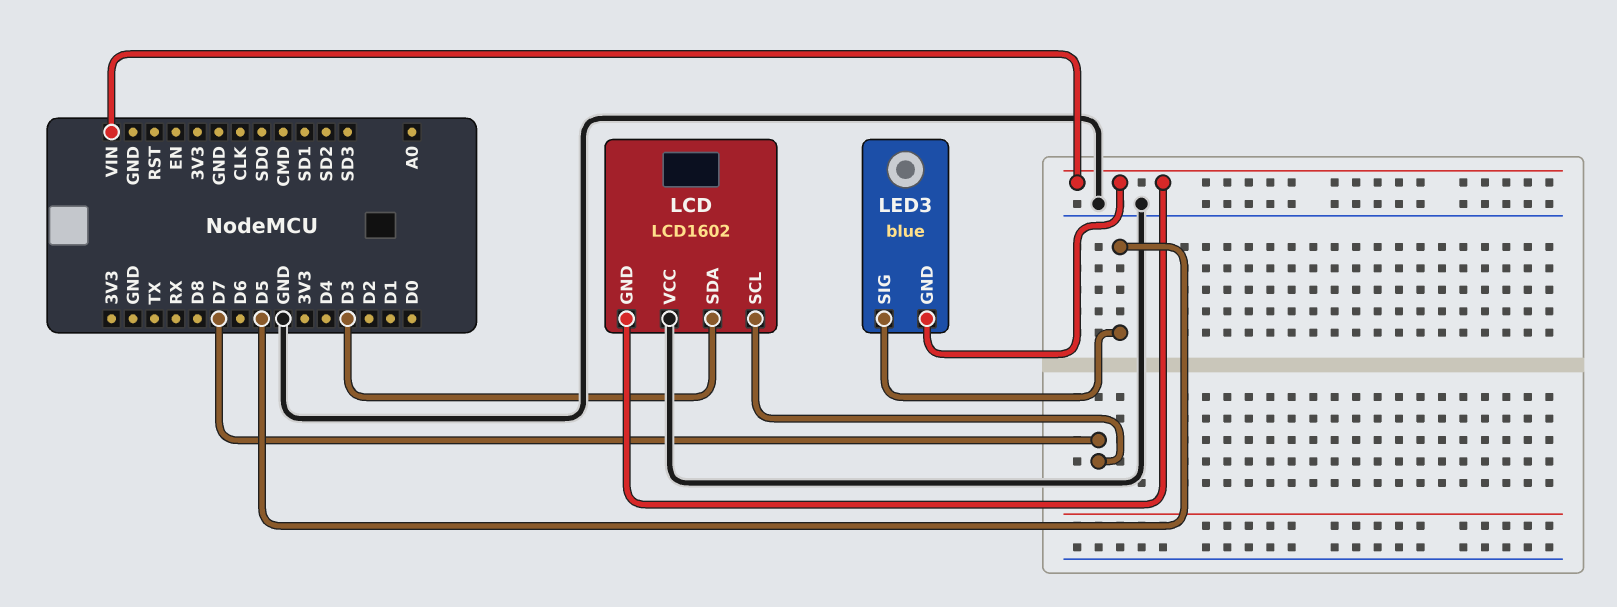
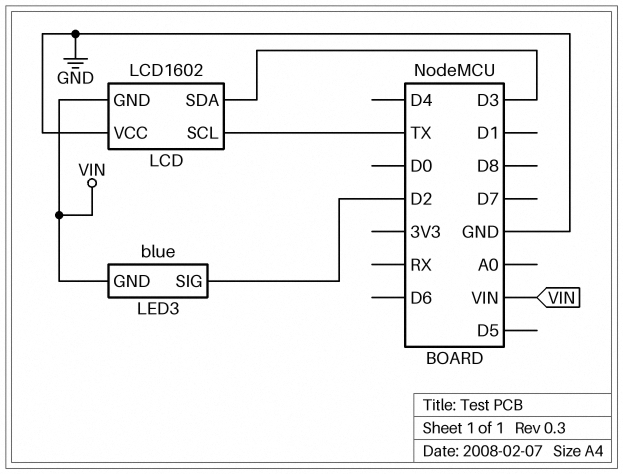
LCD pin SCL: D7 -> TX
LED3 pin SIG: D5 -> D2

